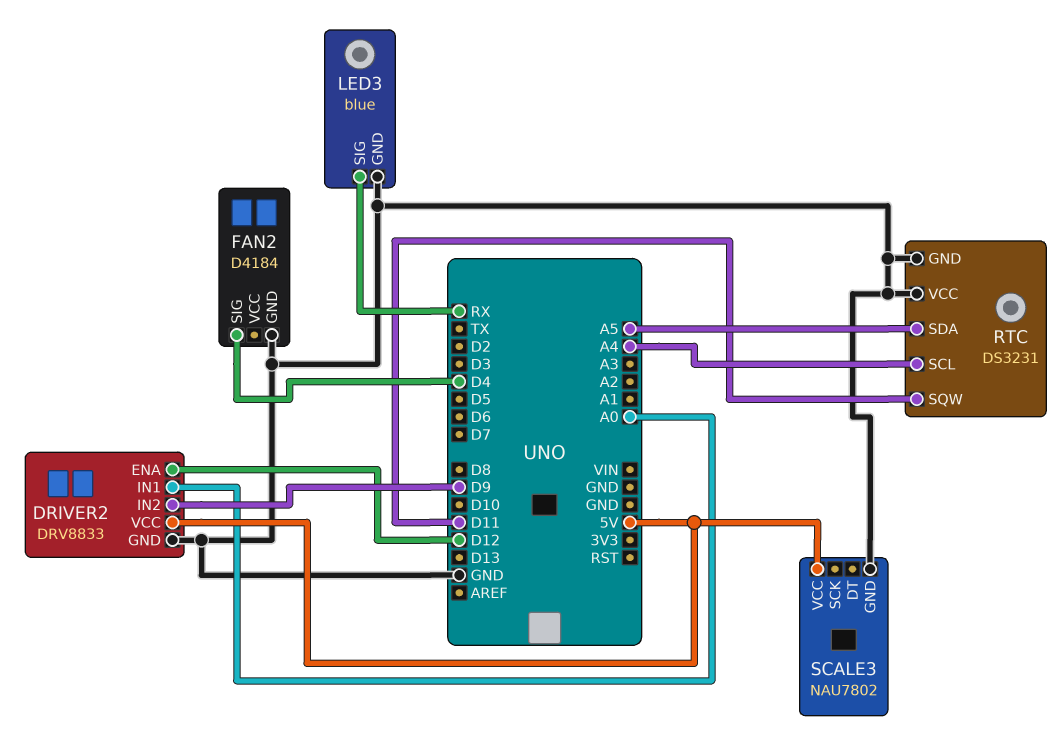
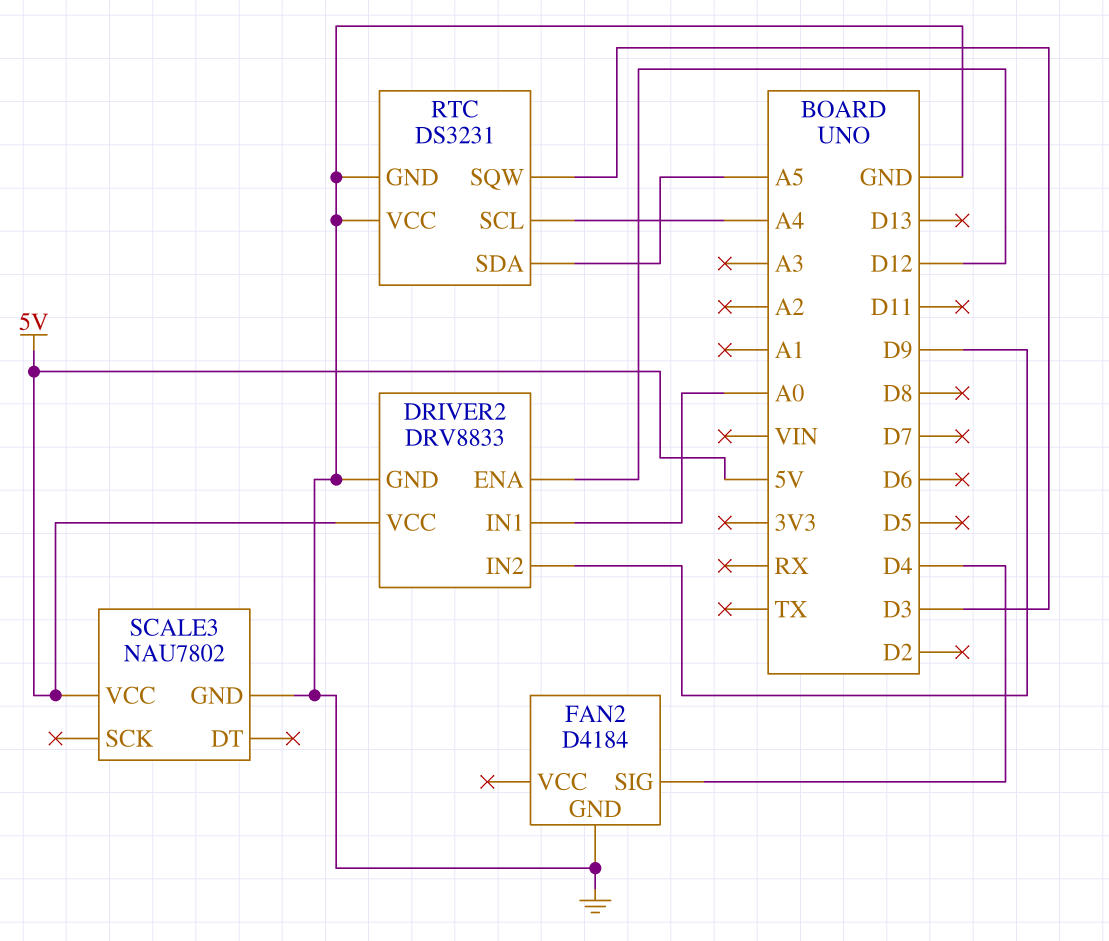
LED3: blue -> none
LED3 pin GND: GND -> none
LED3 pin SIG: RX -> none
RTC pin SQW: D11 -> D3

